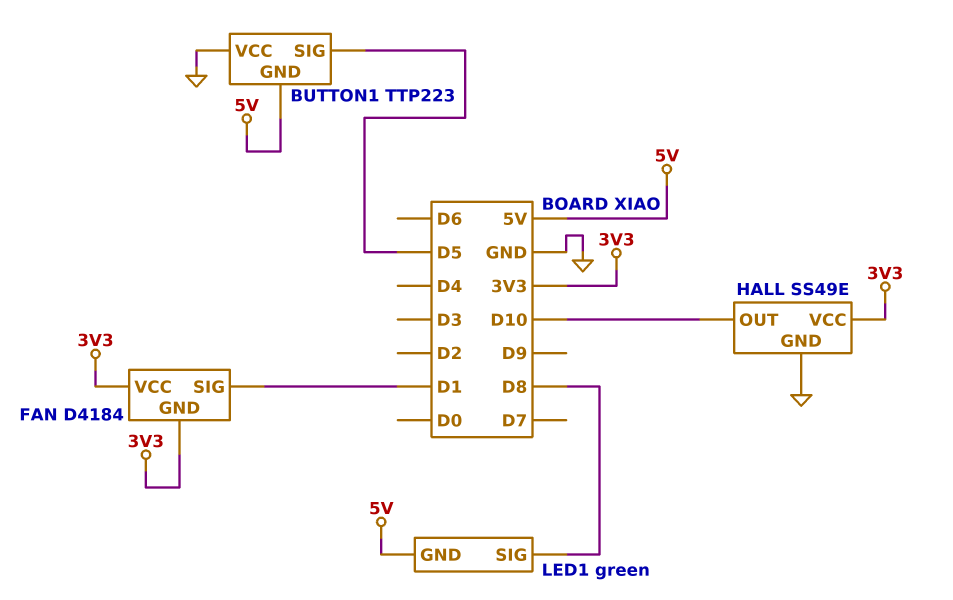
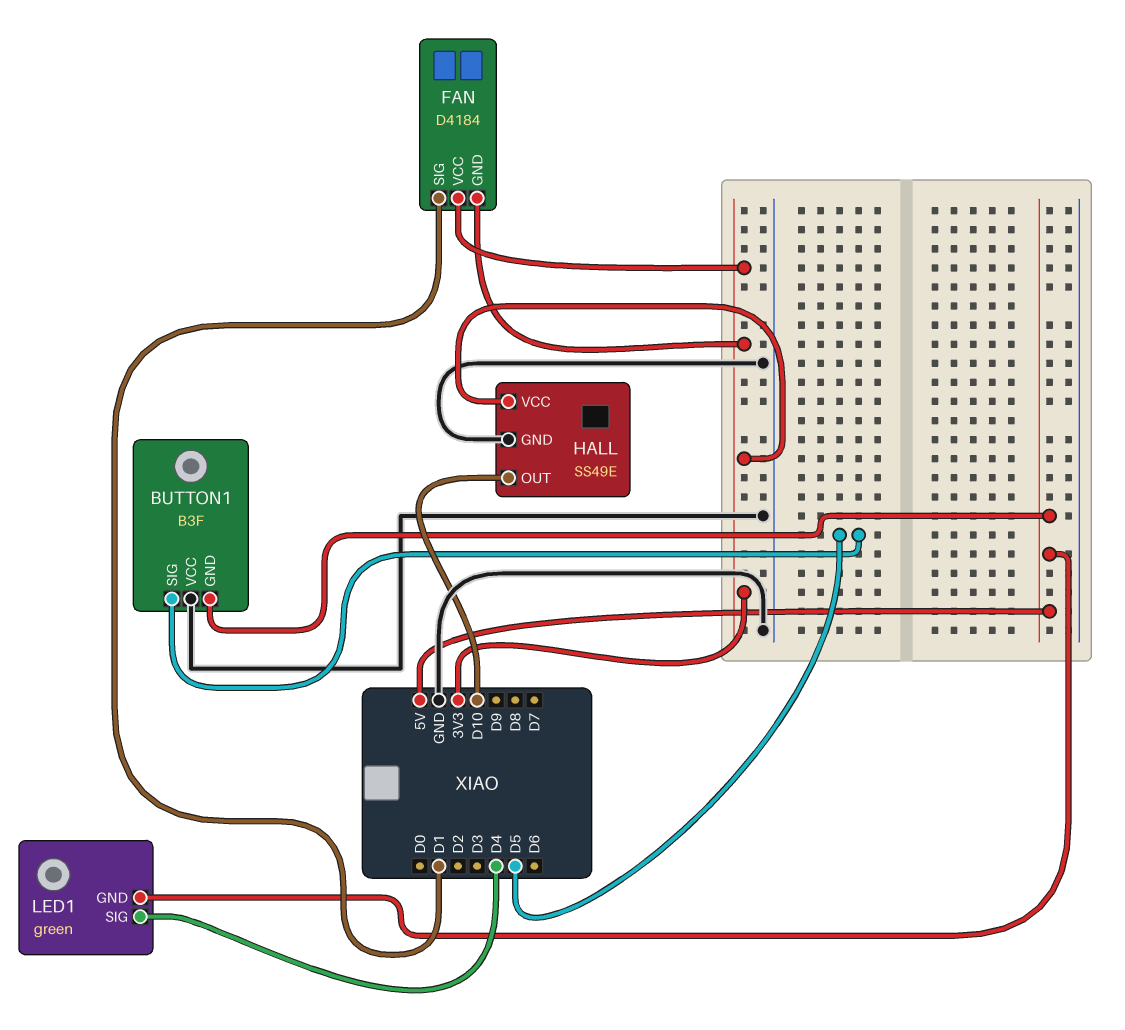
BUTTON1: TTP223 -> B3F
LED1 pin SIG: D8 -> D4

